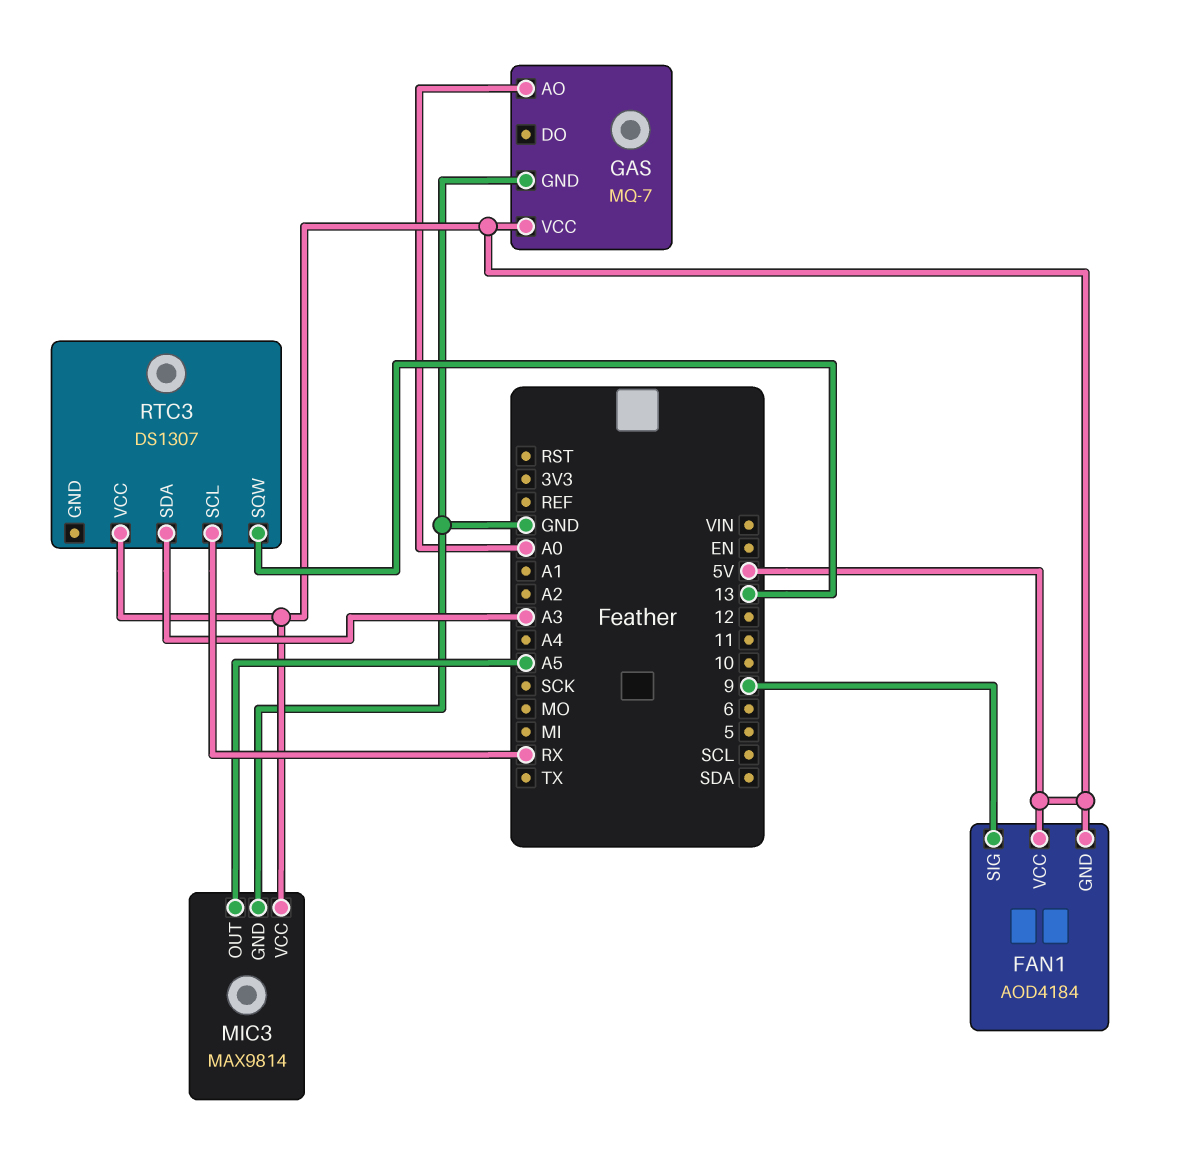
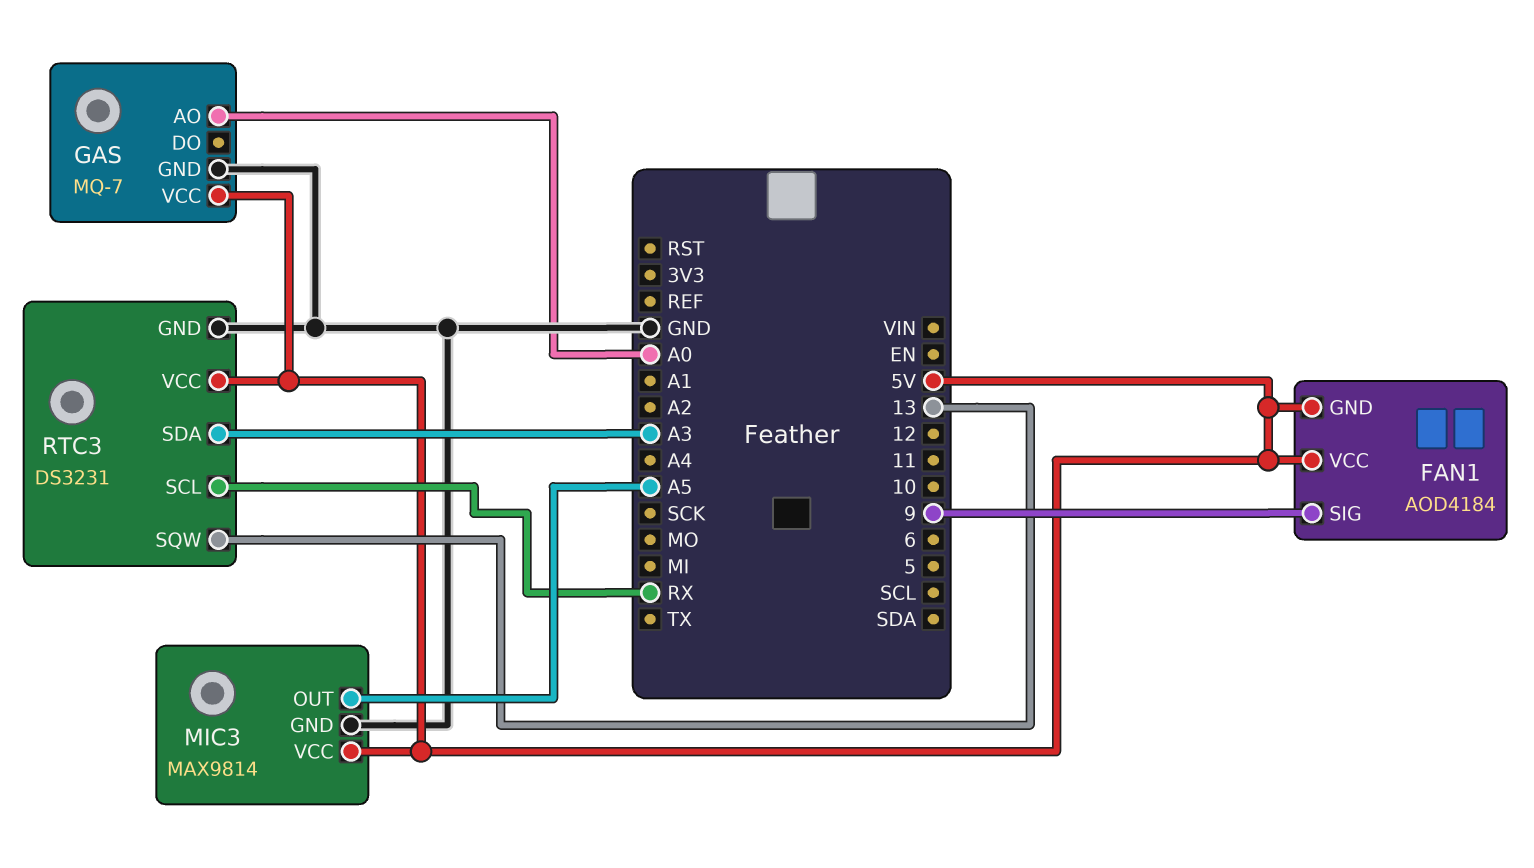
RTC3: DS1307 -> DS3231
RTC3 pin GND: none -> GND

